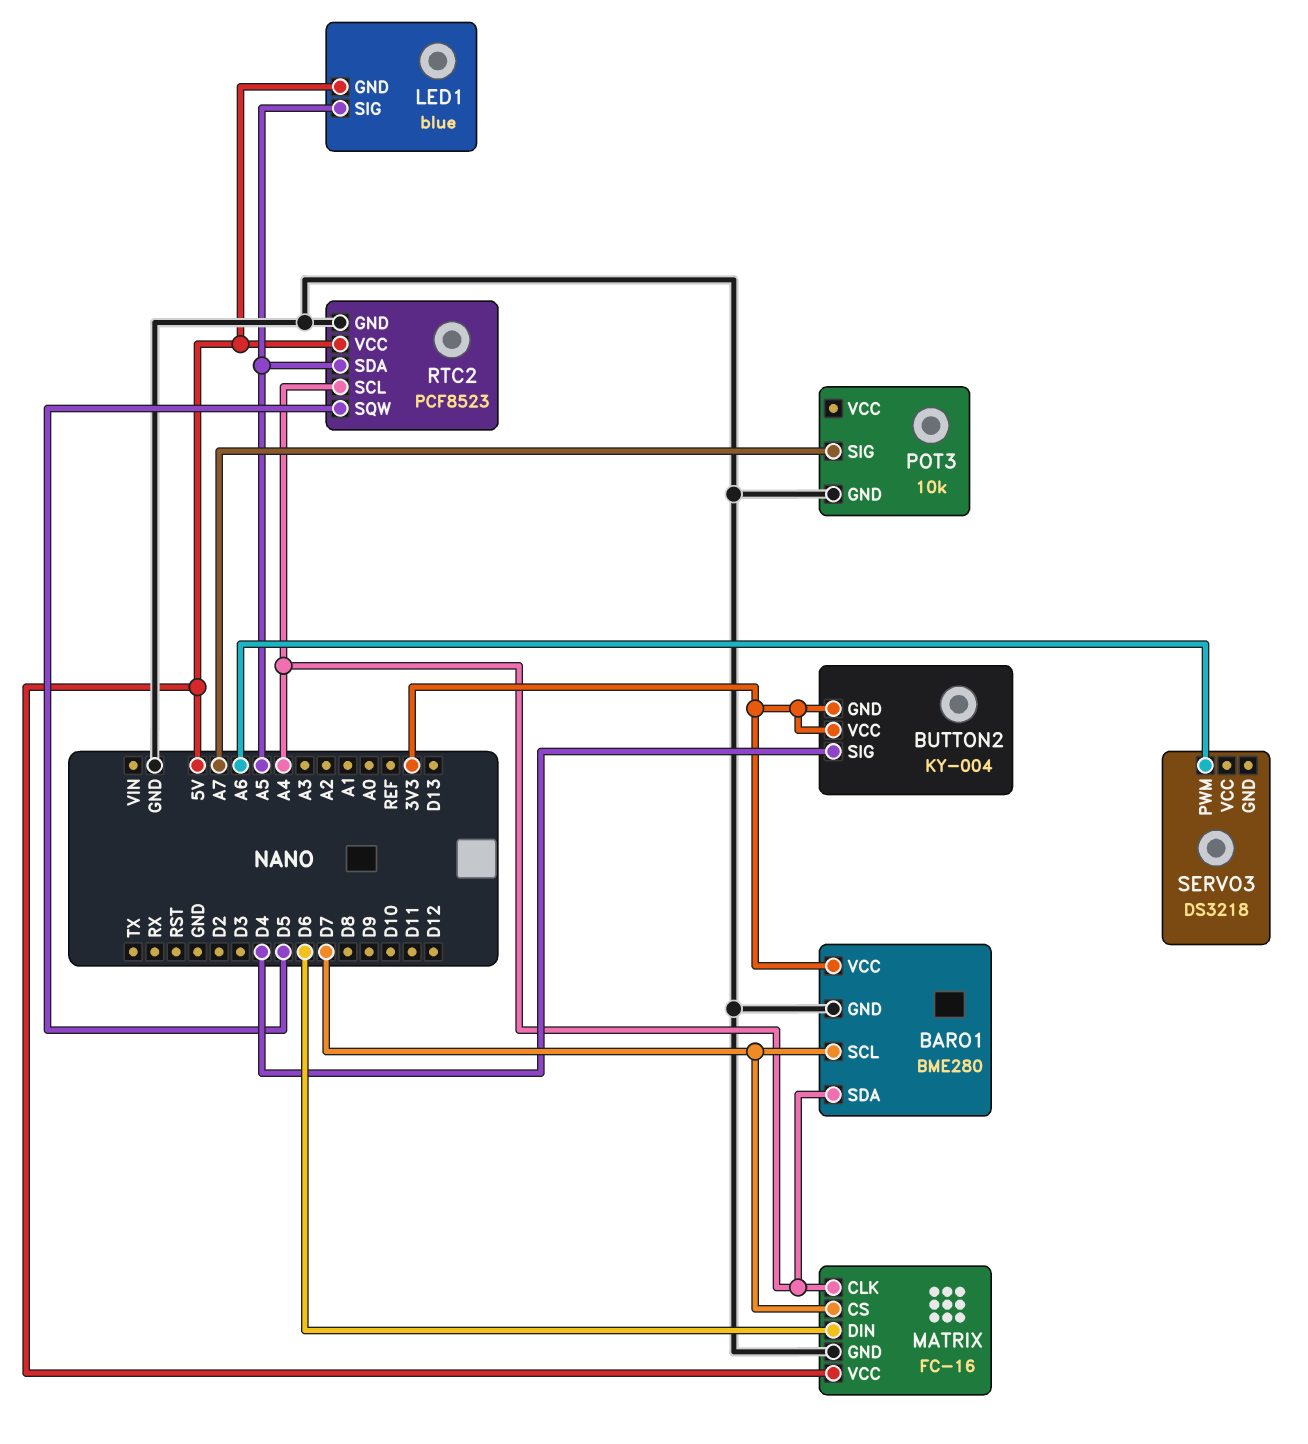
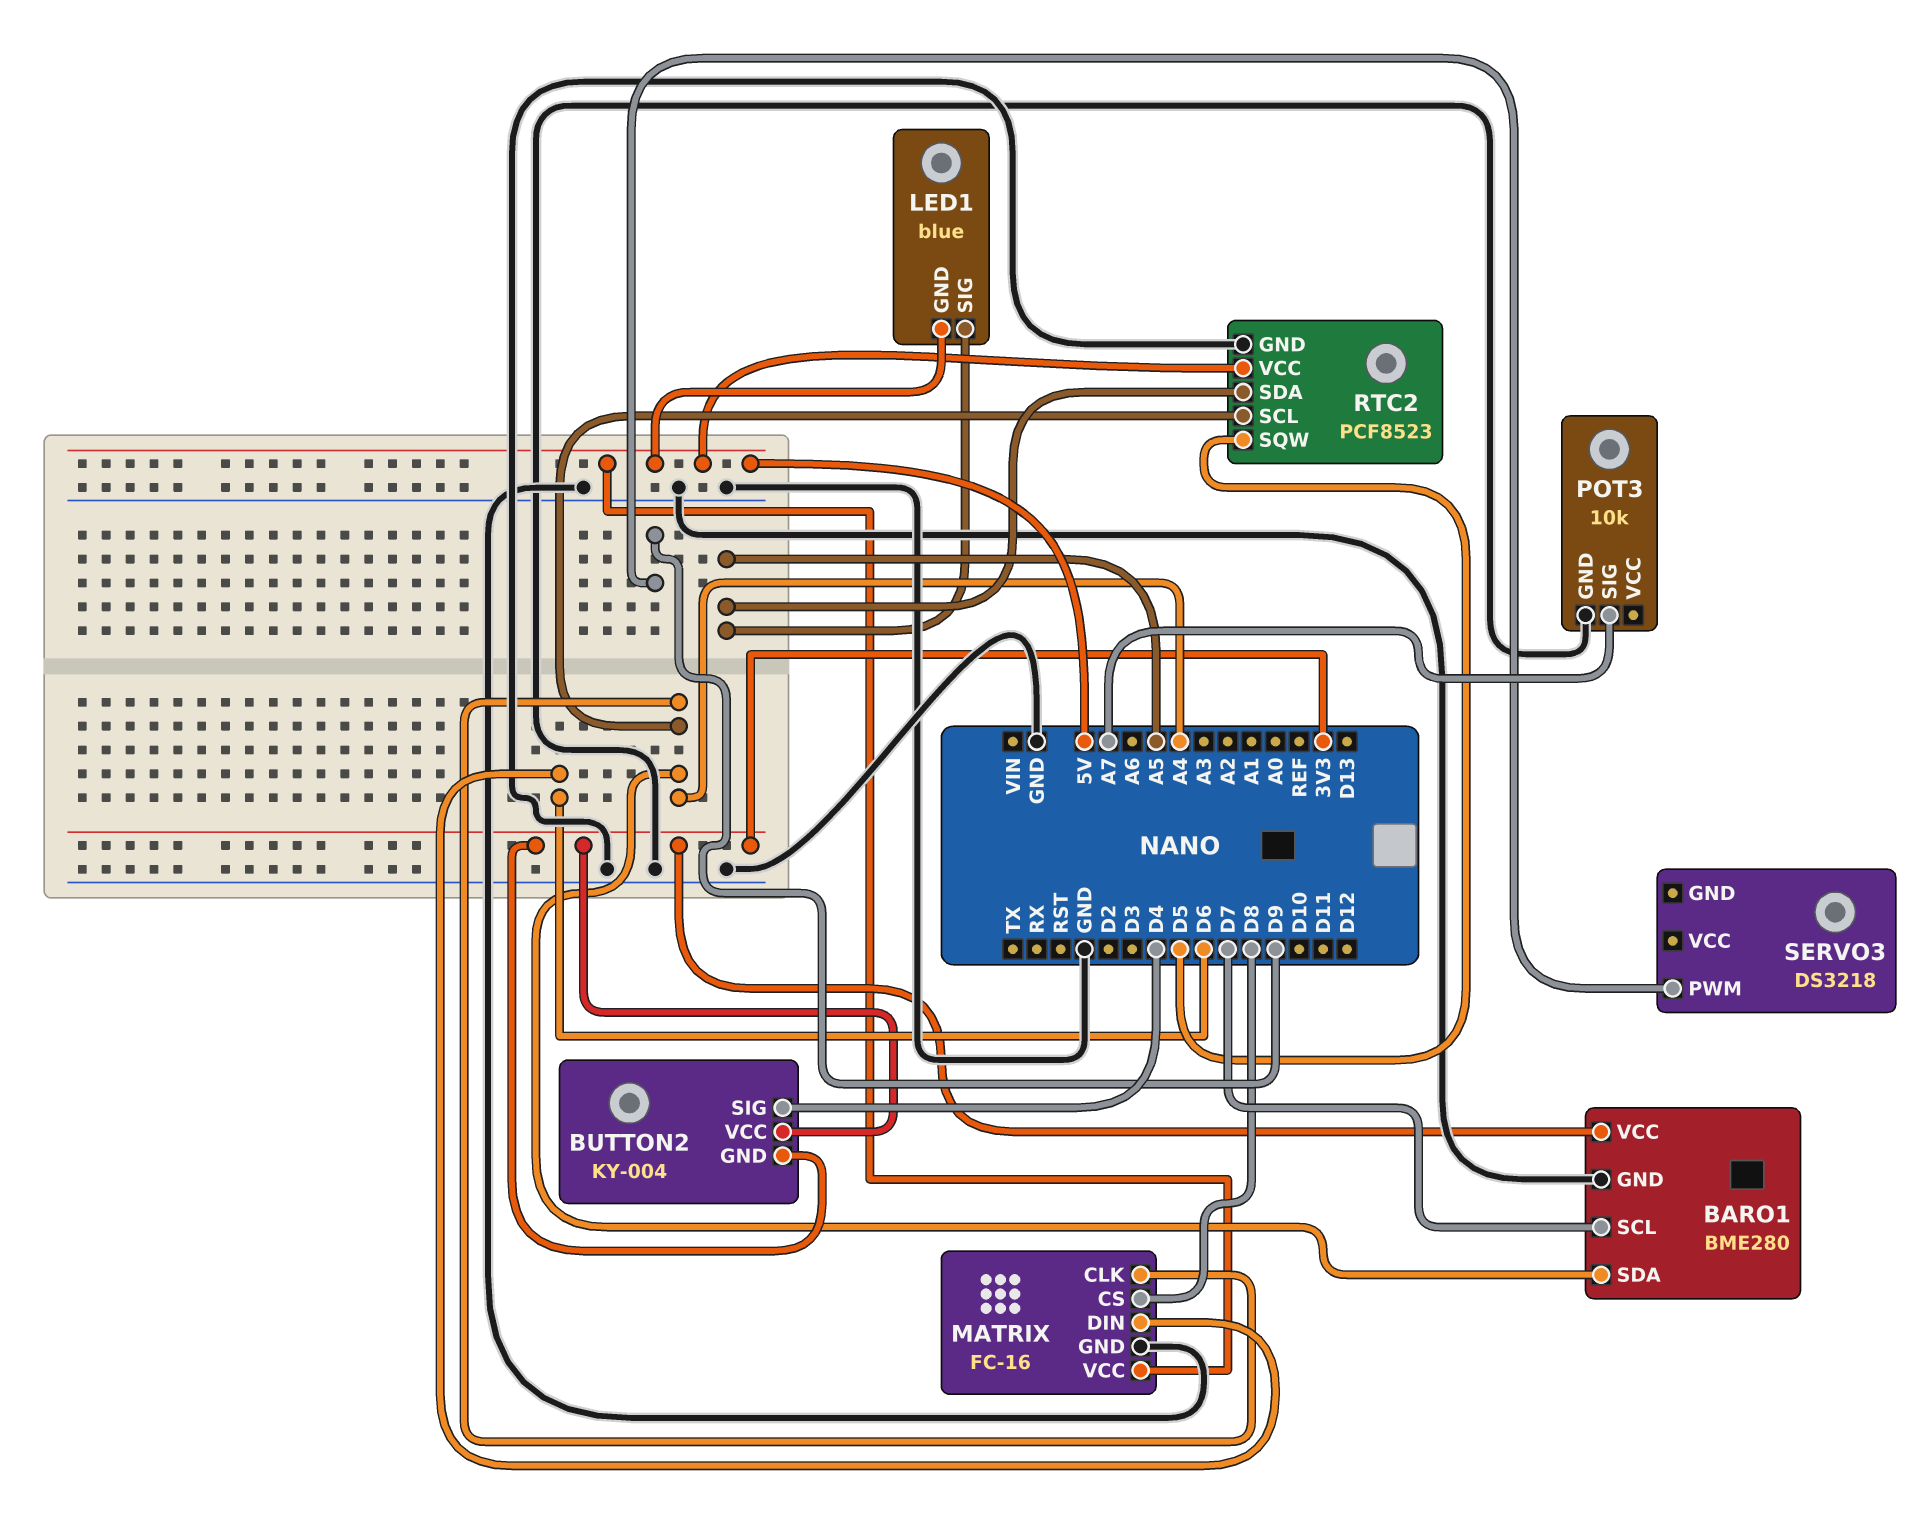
MATRIX pin CS: D7 -> D8
SERVO3 pin PWM: A6 -> D9

